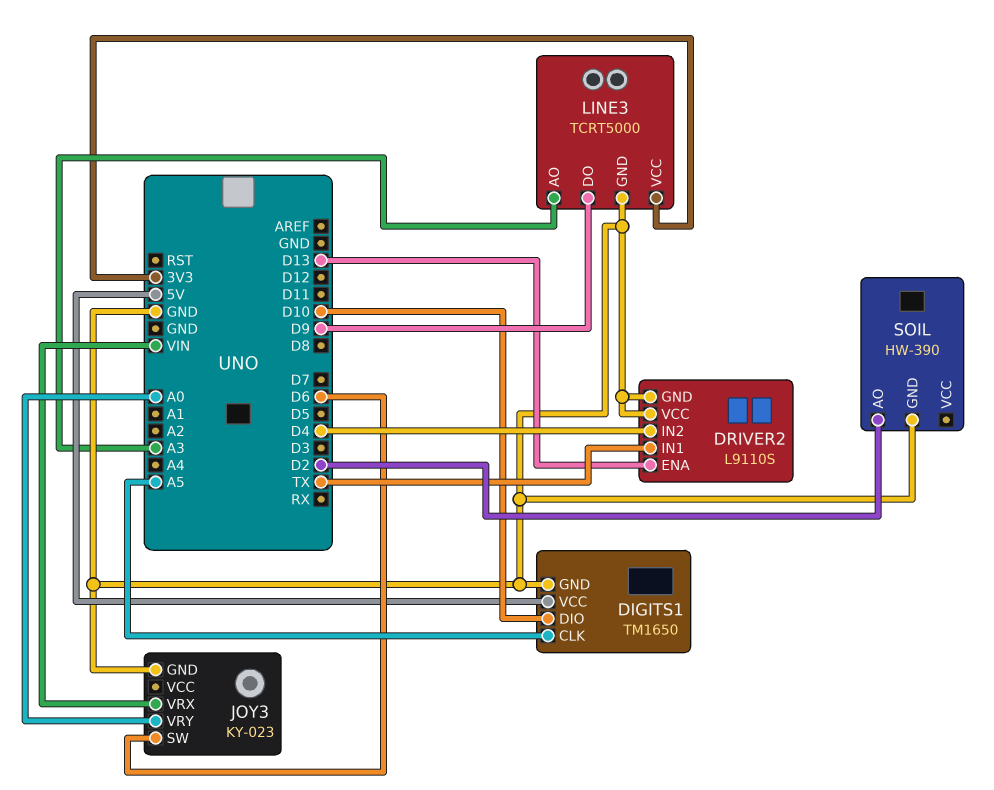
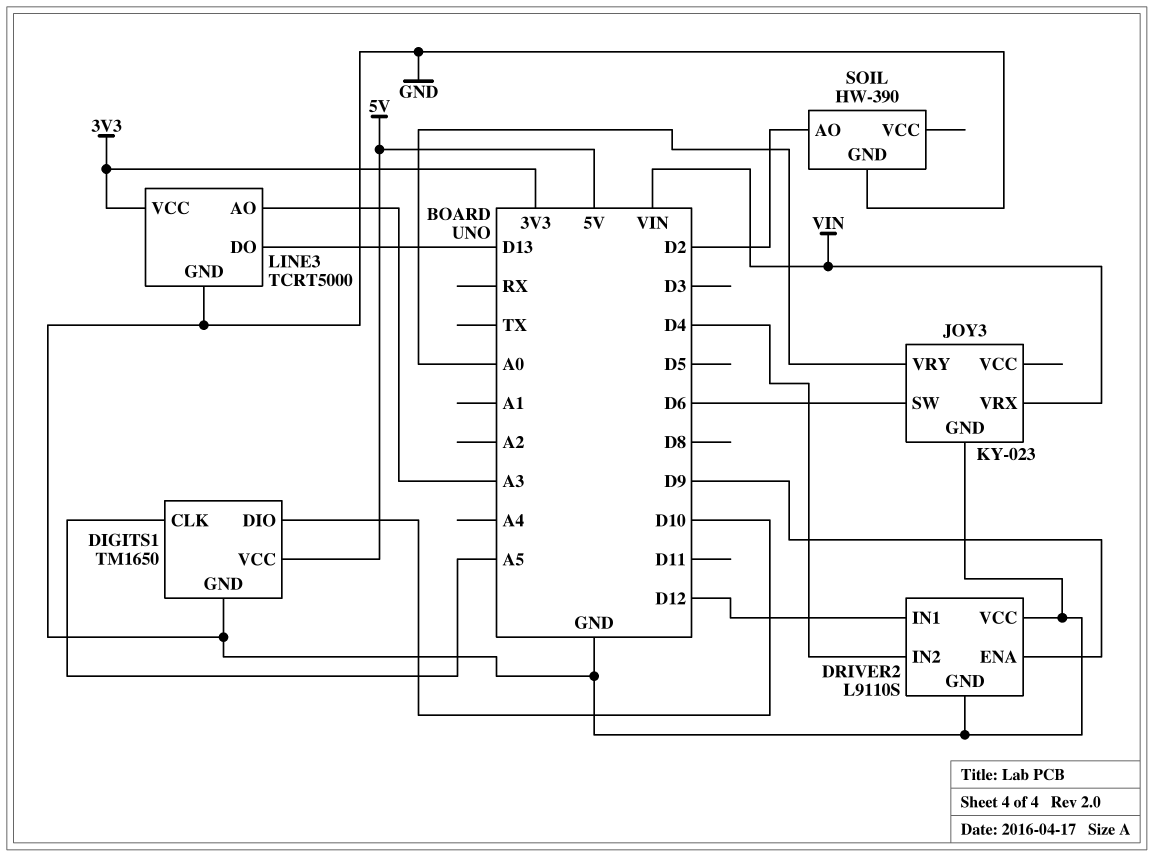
DRIVER2 pin ENA: D13 -> D9
DRIVER2 pin IN1: TX -> D12
LINE3 pin DO: D9 -> D13

